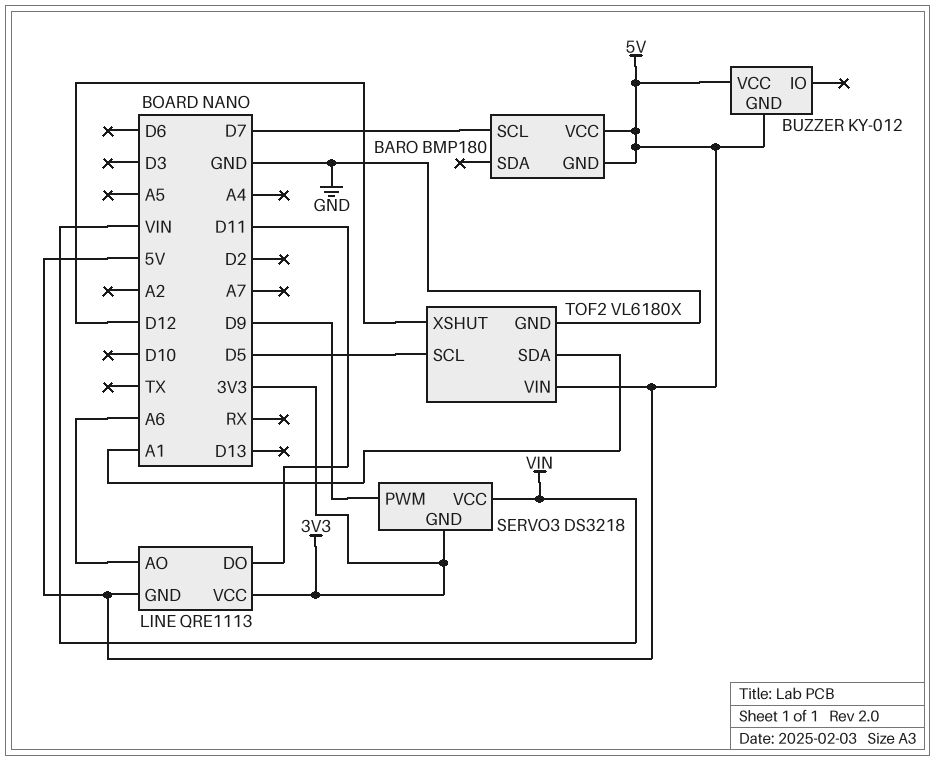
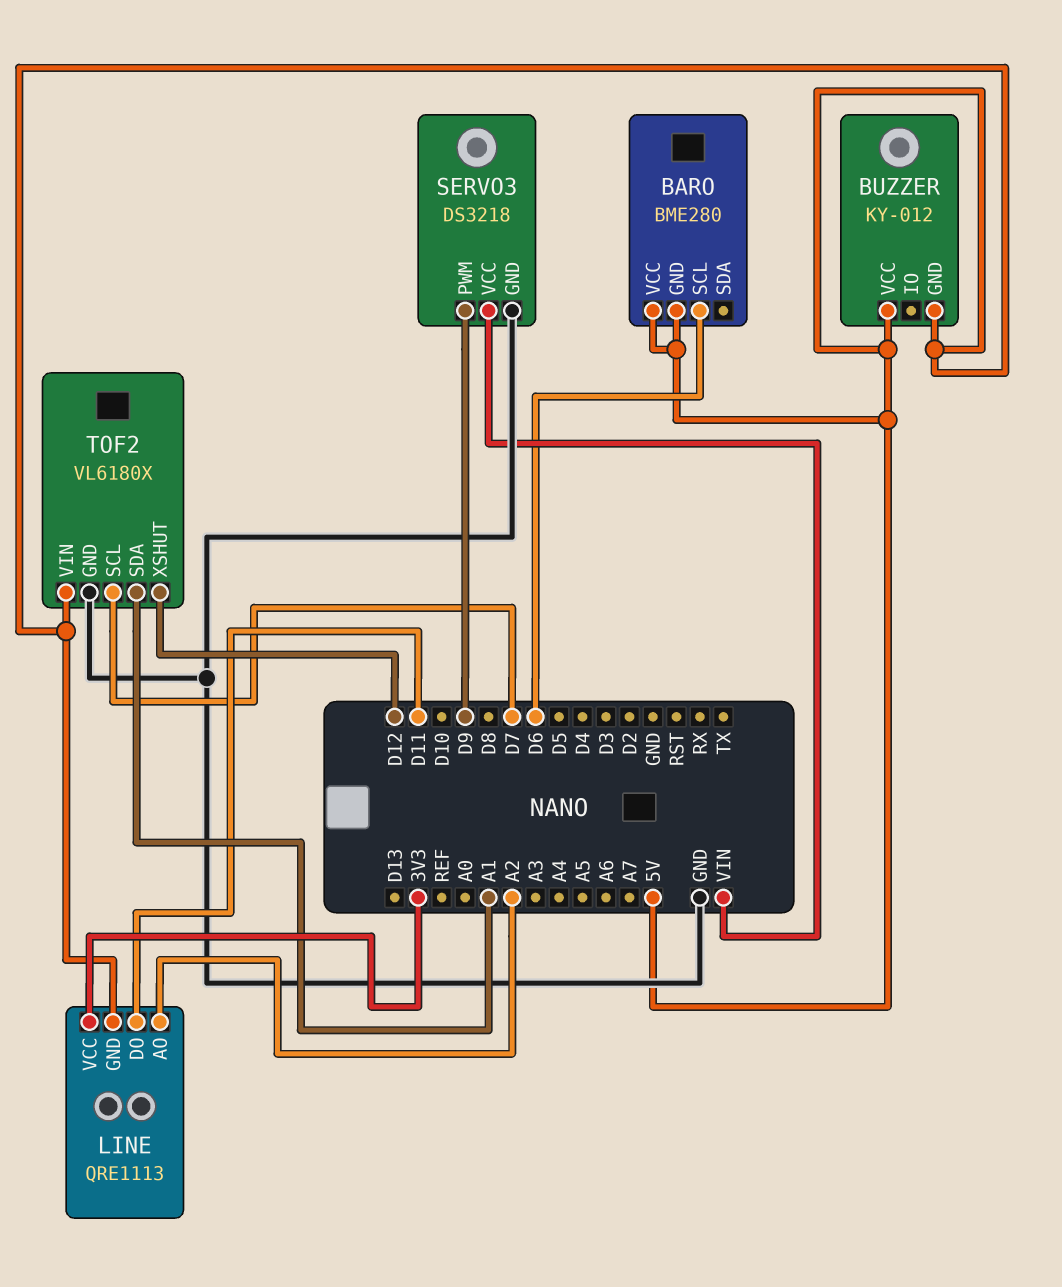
BARO: BMP180 -> BME280
BARO pin SCL: D7 -> D6
LINE pin AO: A6 -> A2
SERVO3 pin GND: 3V3 -> GND
TOF2 pin SCL: D5 -> D7

